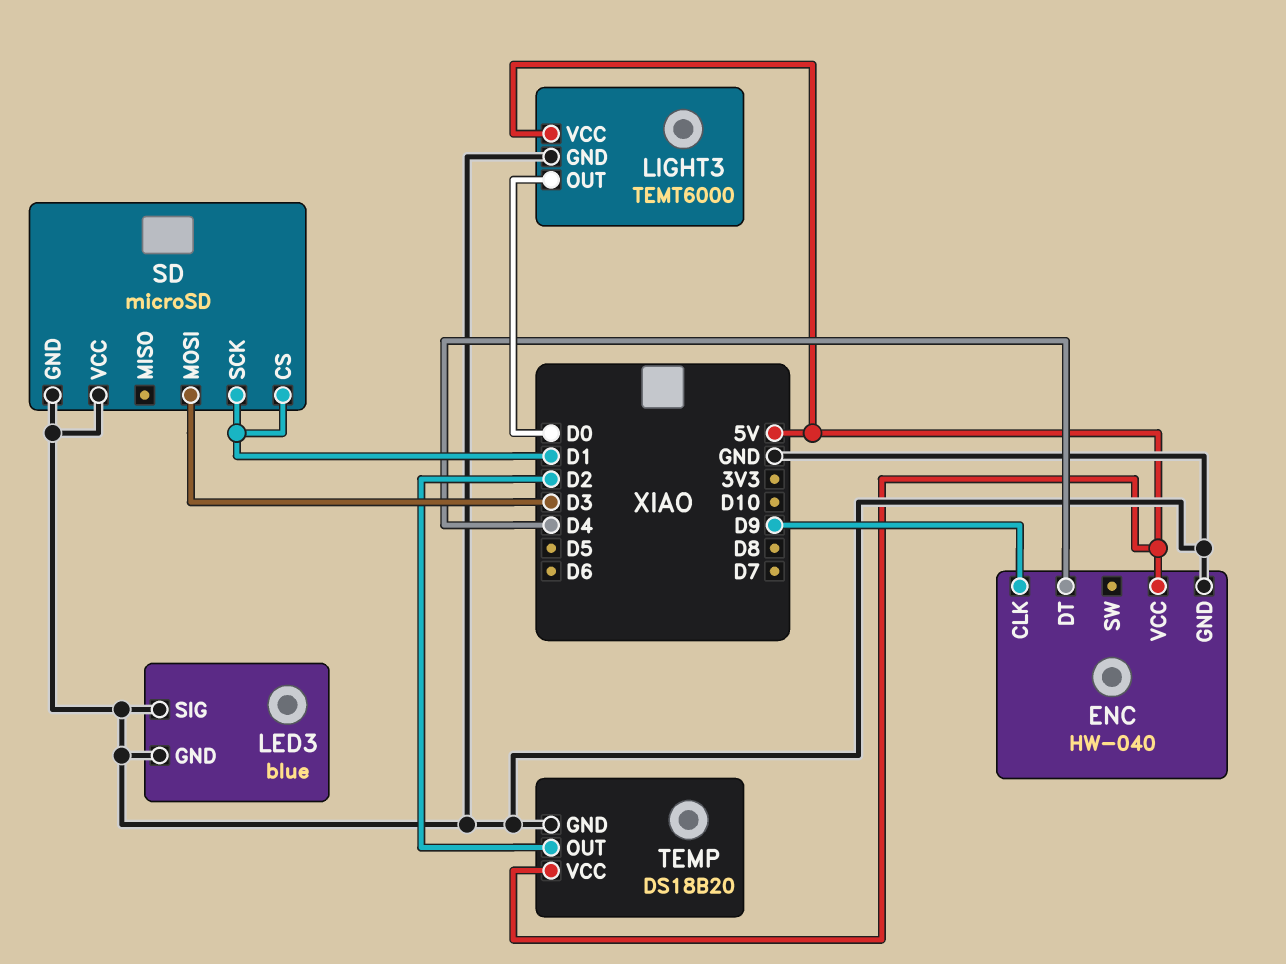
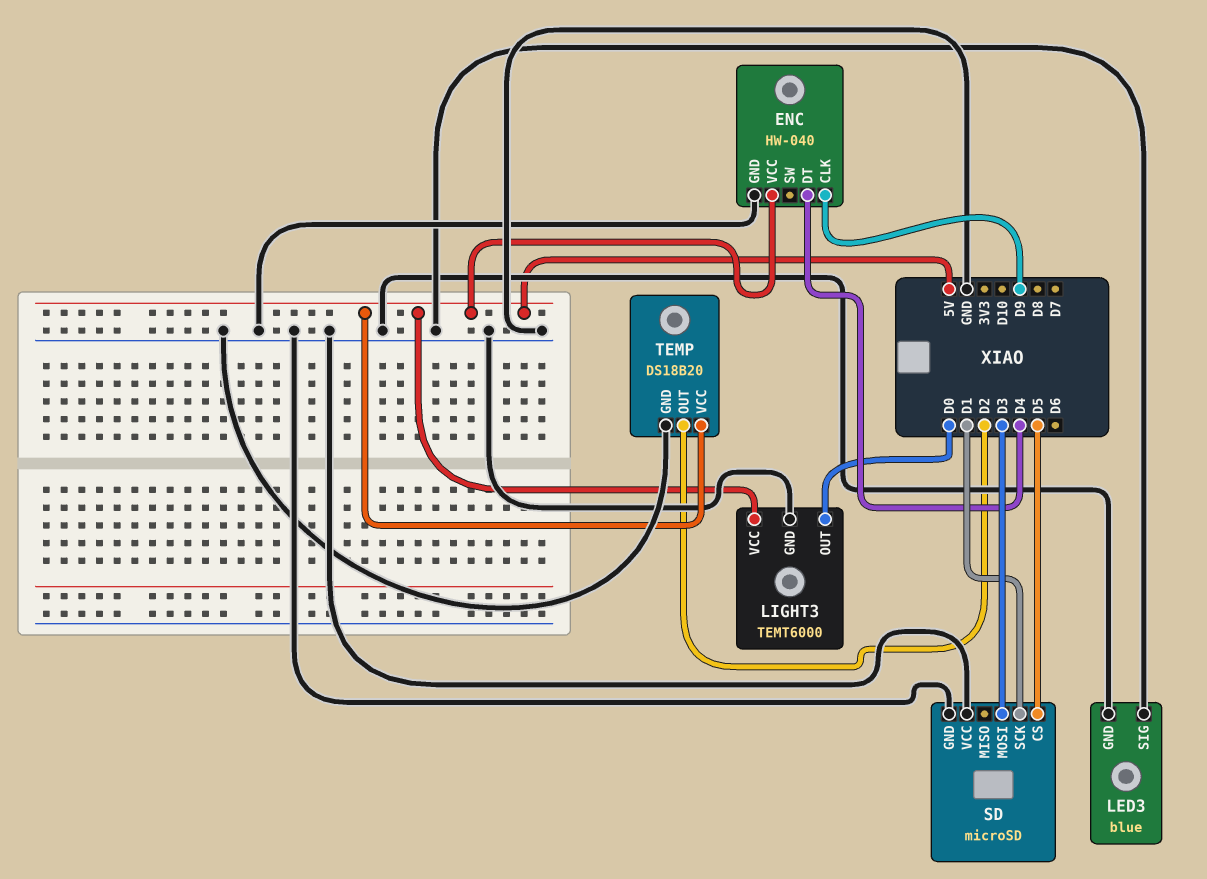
SD pin CS: D1 -> D5

